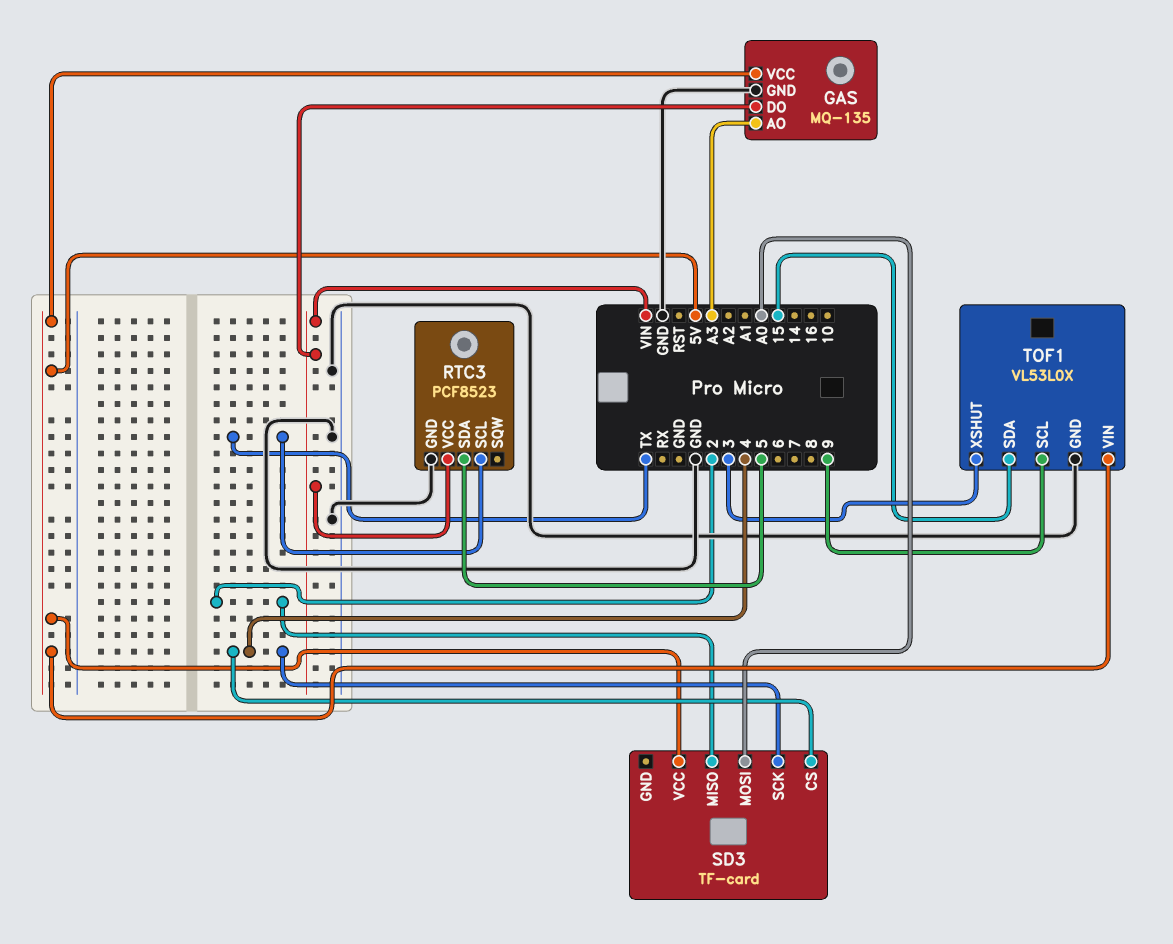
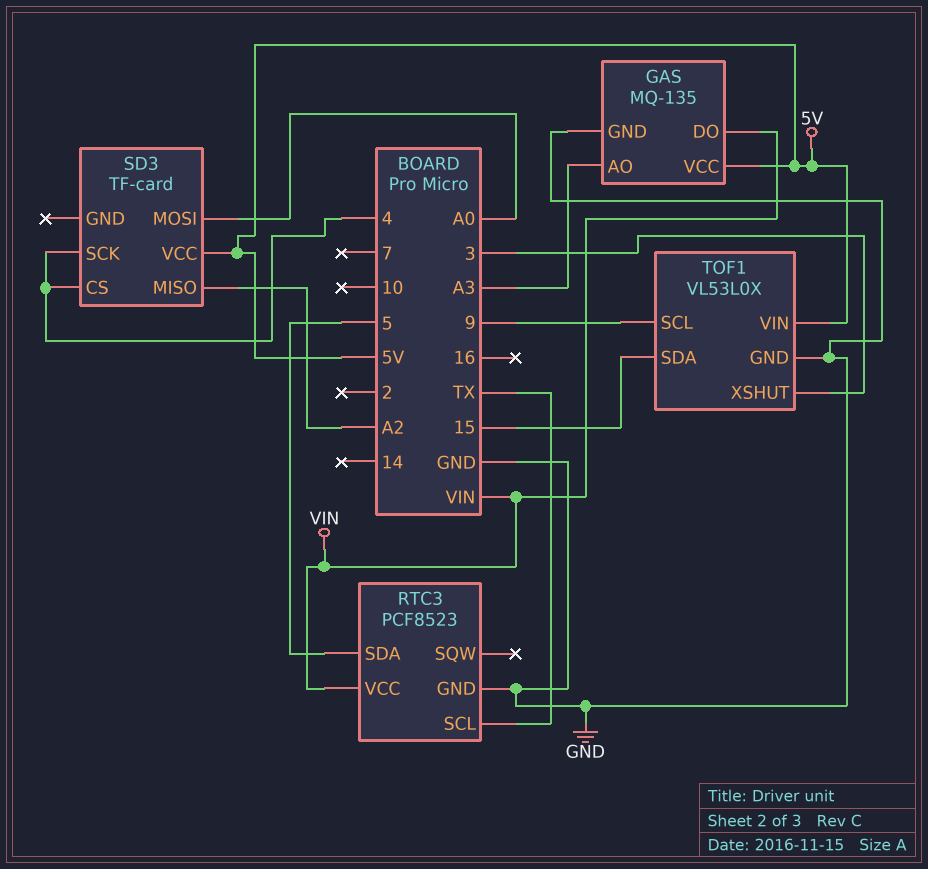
SD3 pin MISO: 2 -> A2

